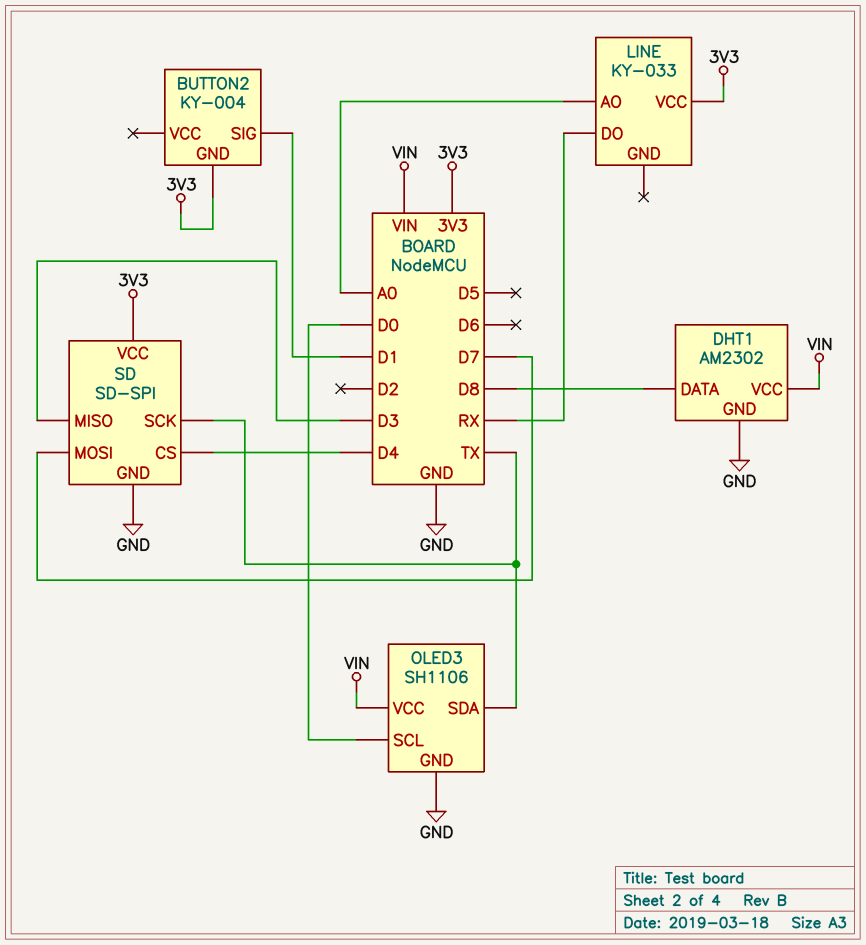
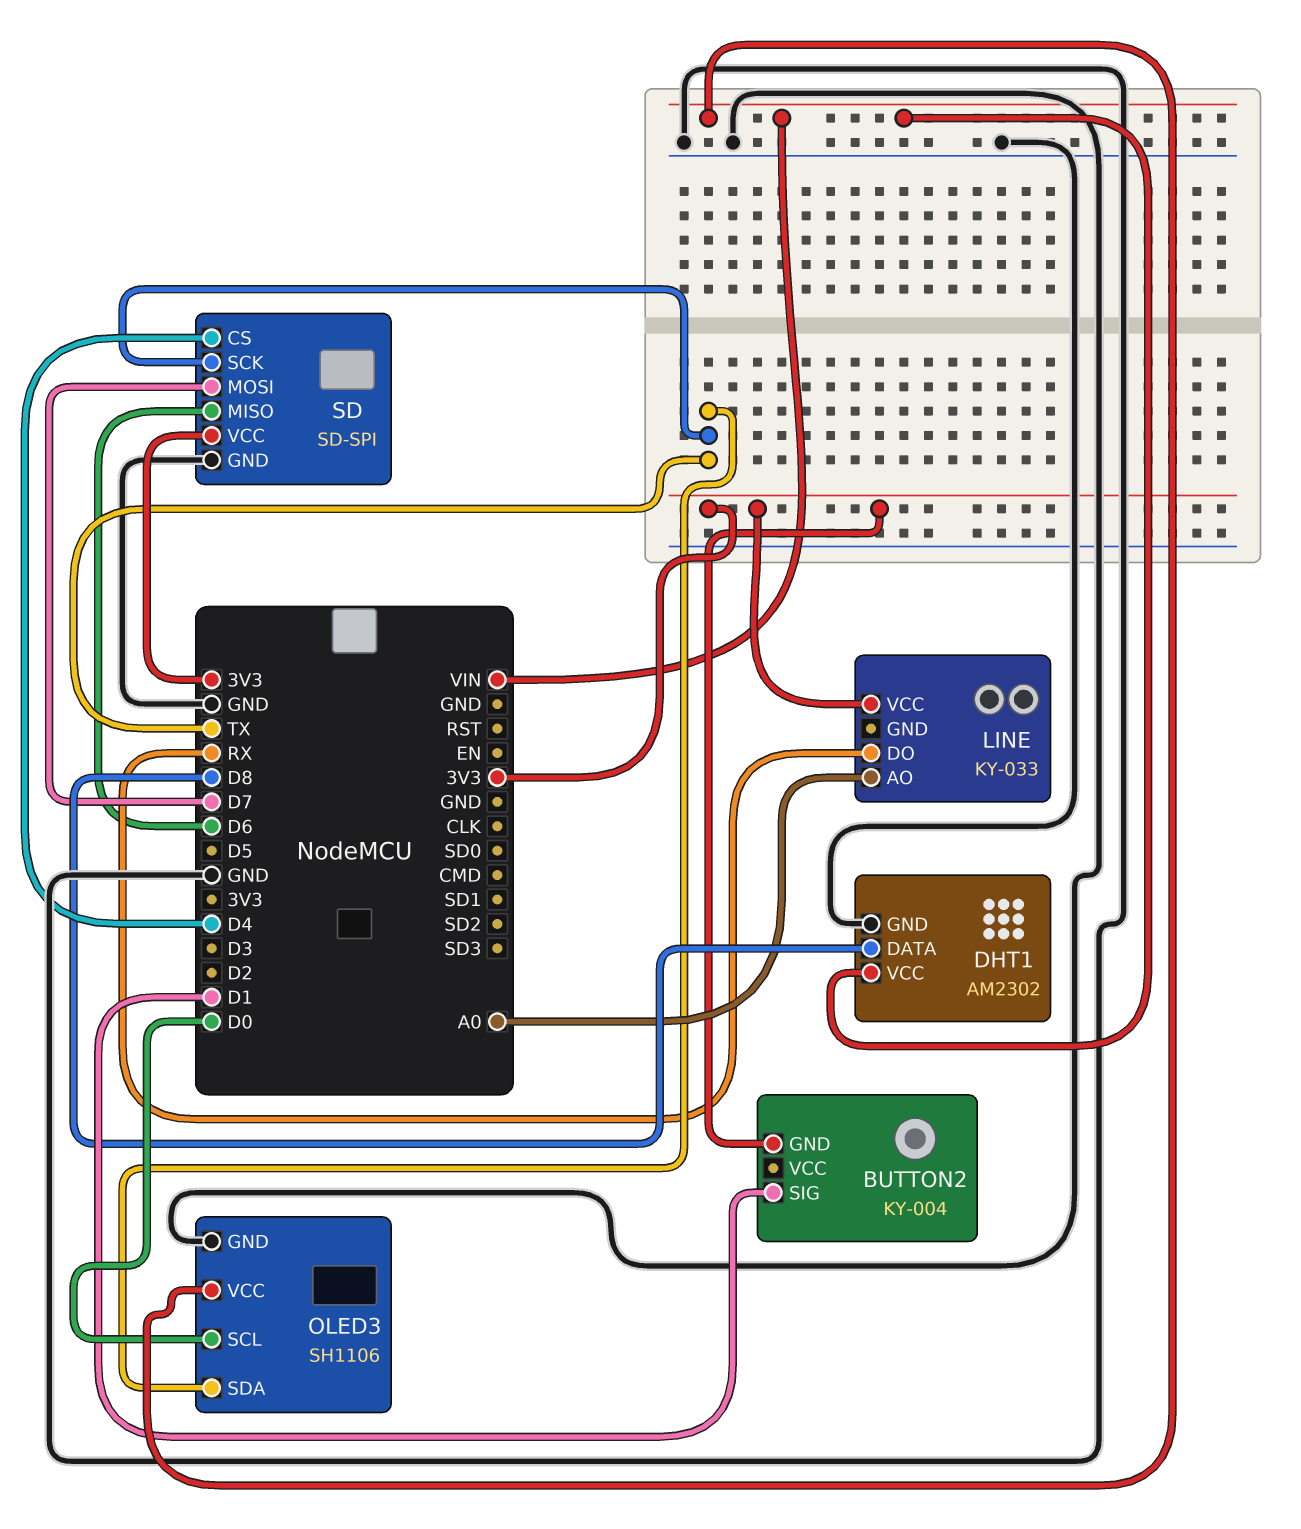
SD pin MISO: D3 -> D6

